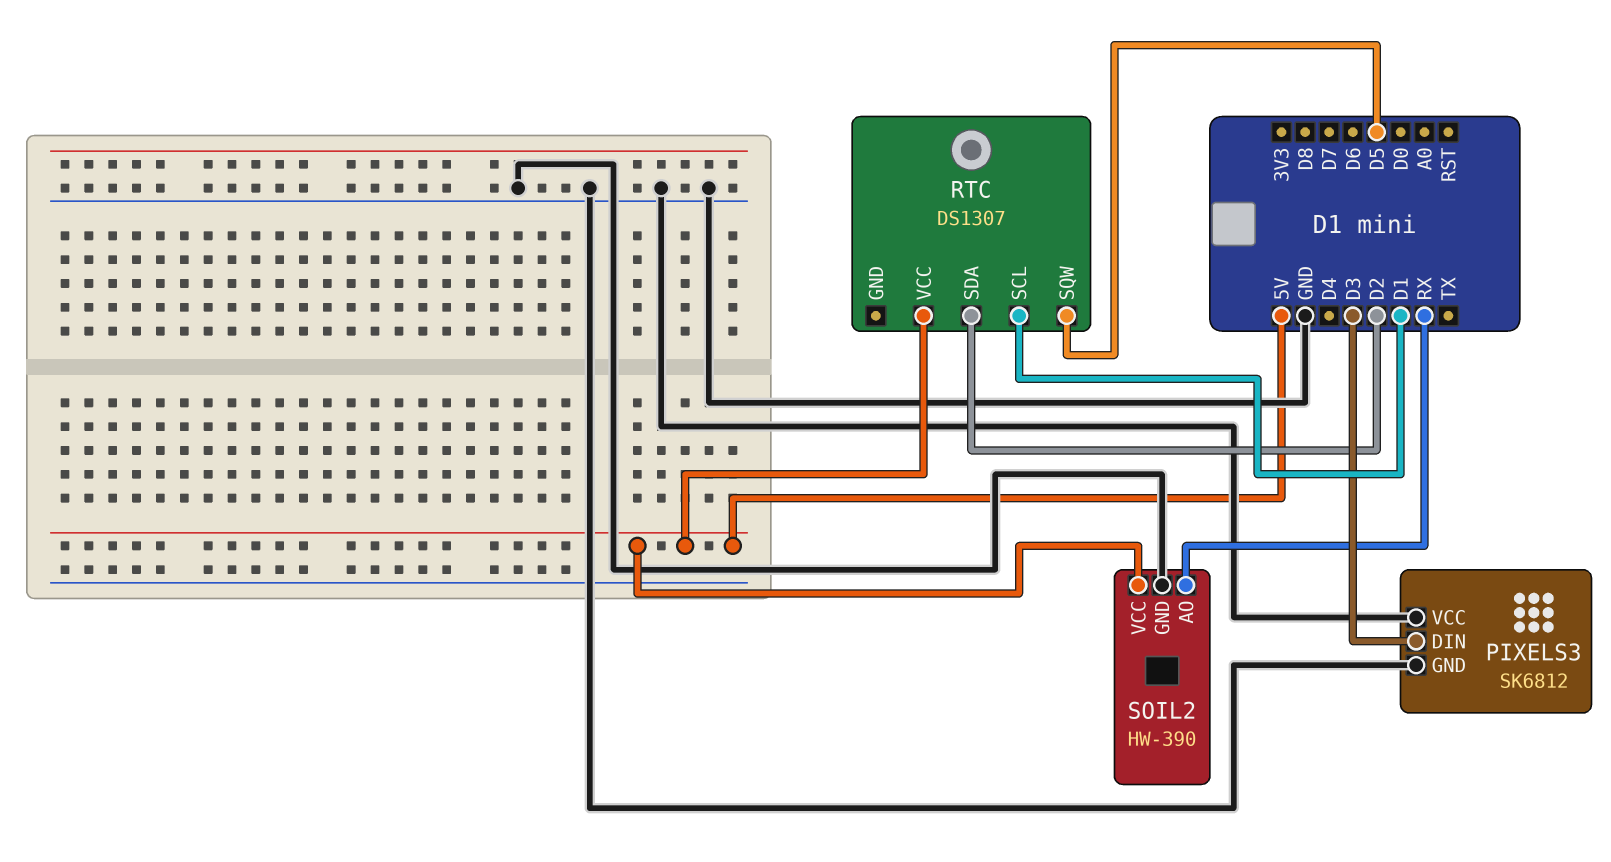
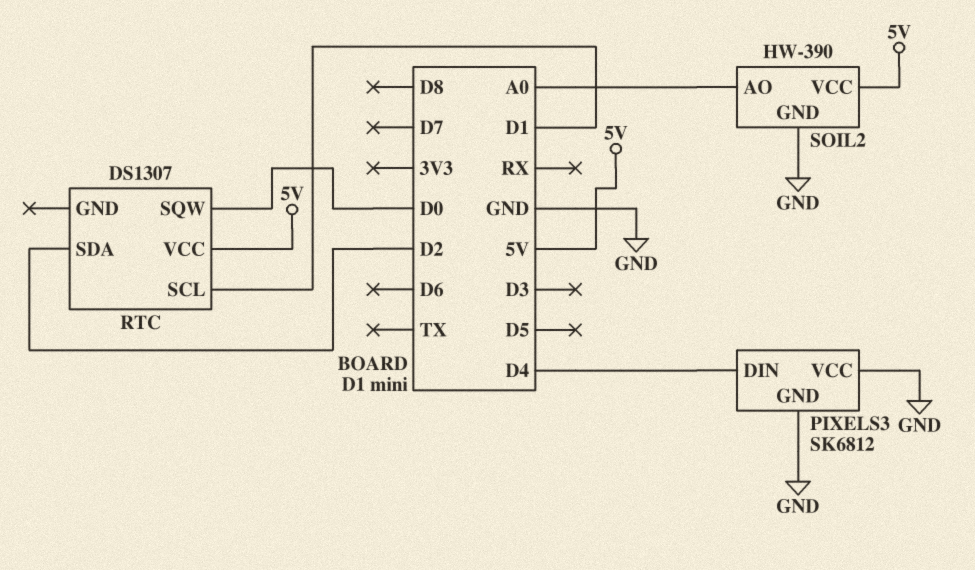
PIXELS3 pin DIN: D3 -> D4
RTC pin SQW: D5 -> D0
SOIL2 pin AO: RX -> A0

